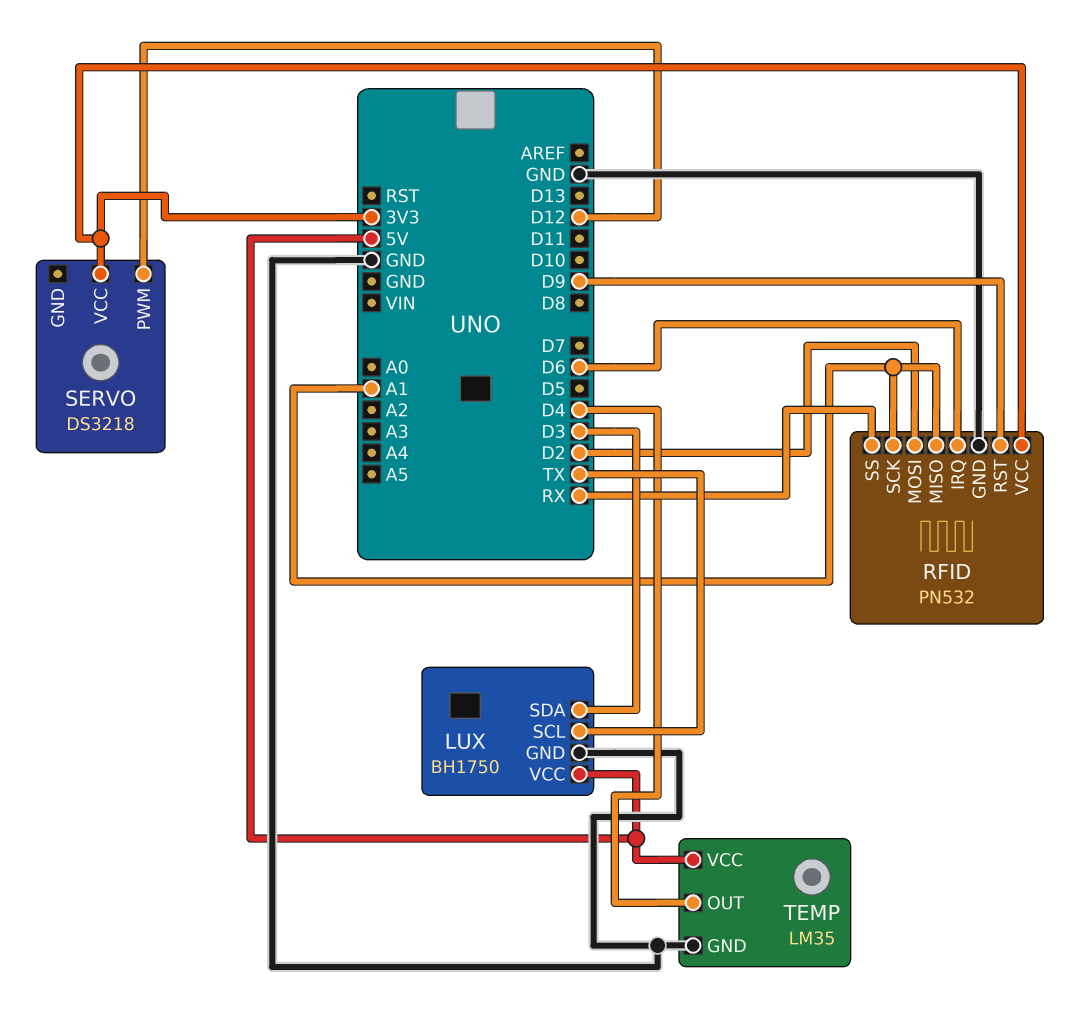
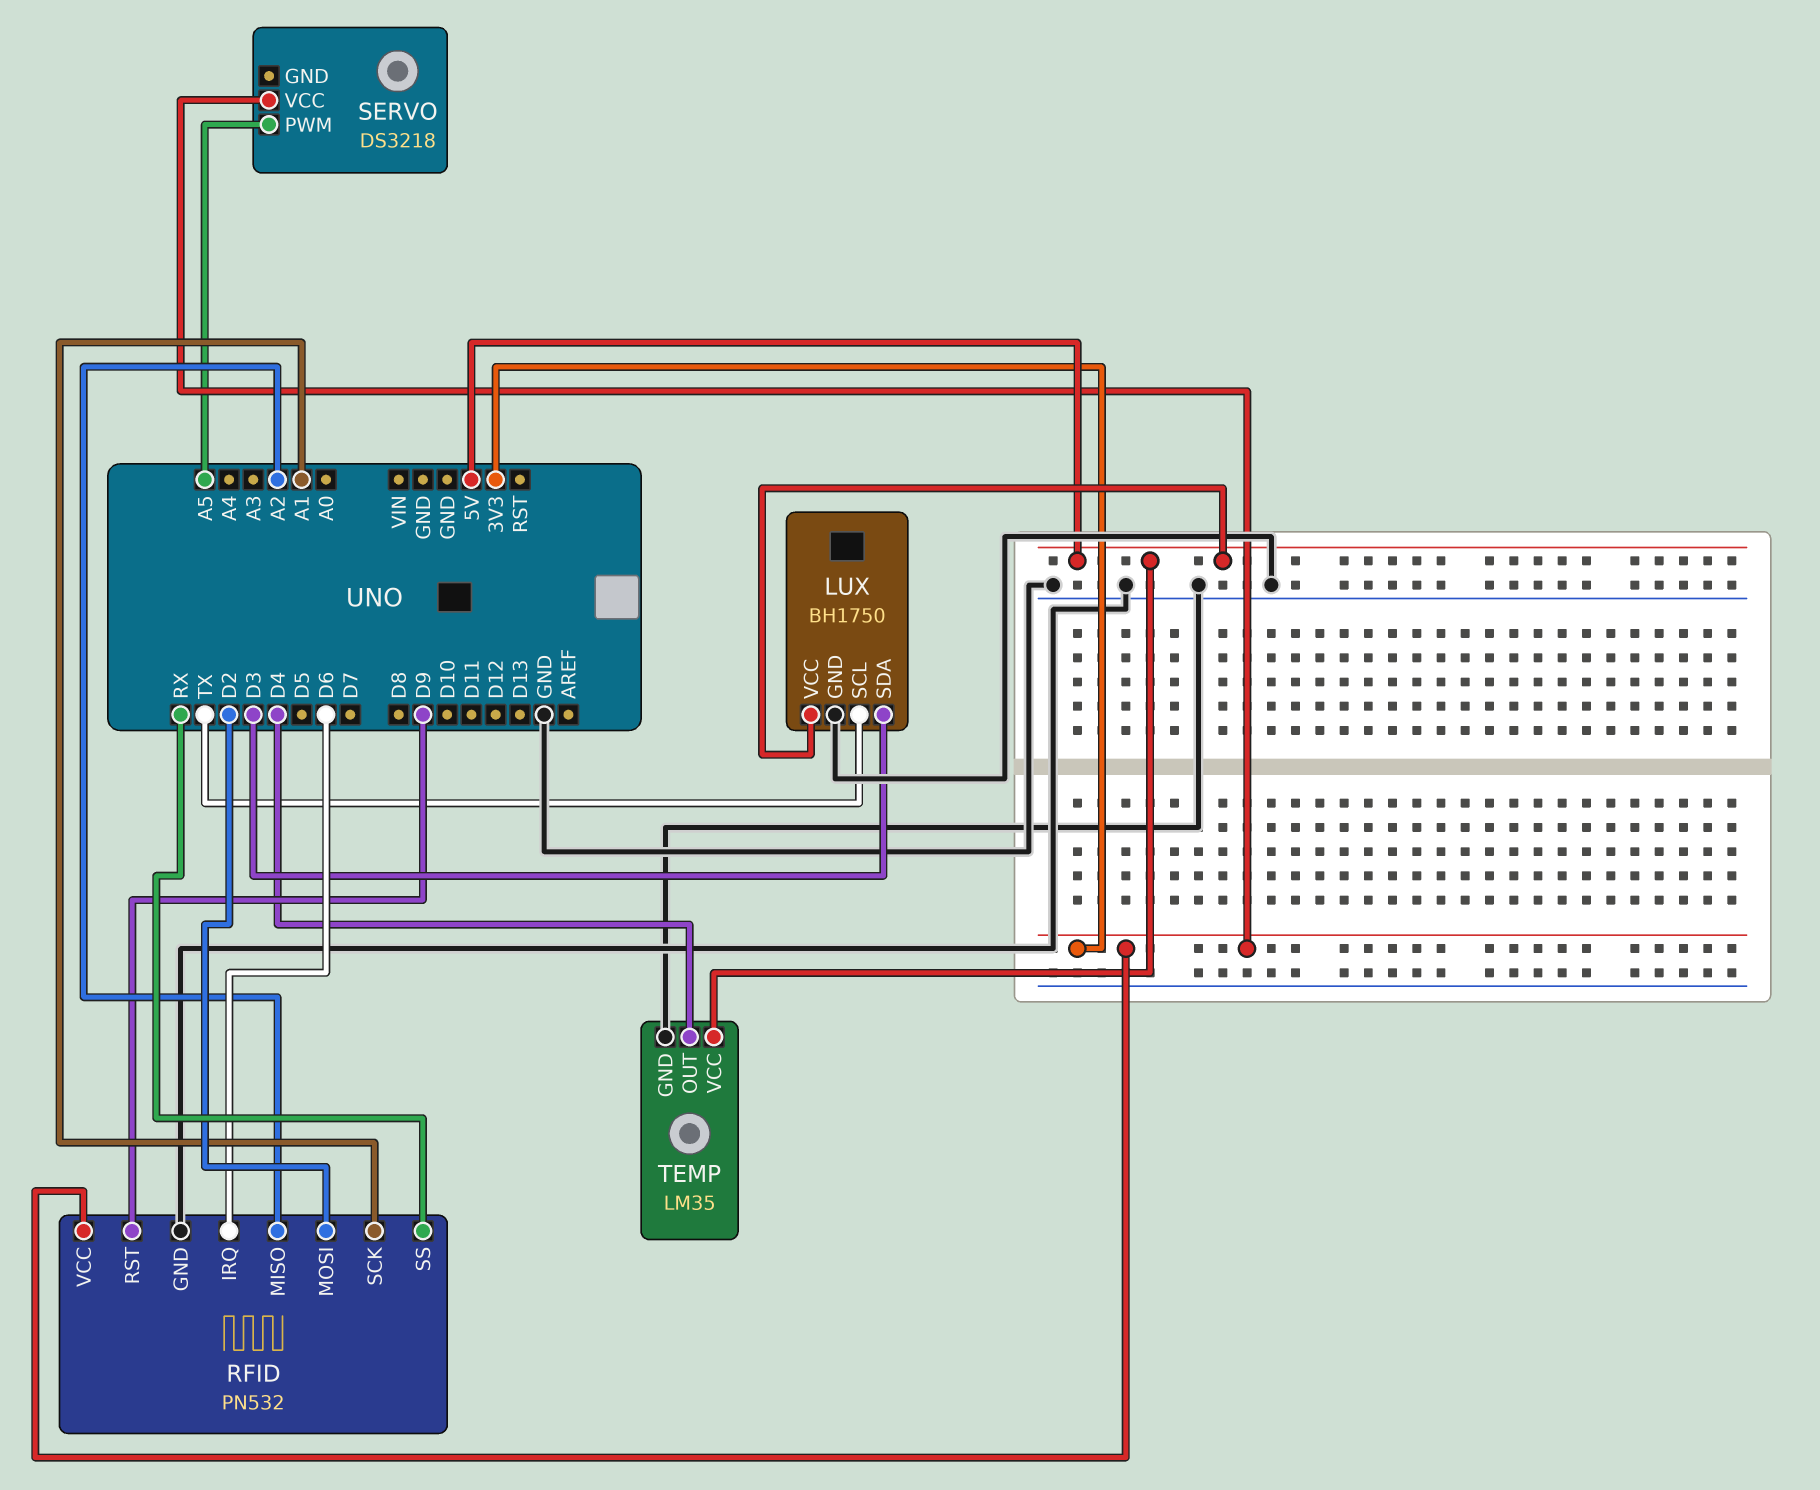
RFID pin MISO: A1 -> A2
SERVO pin PWM: D12 -> A5

